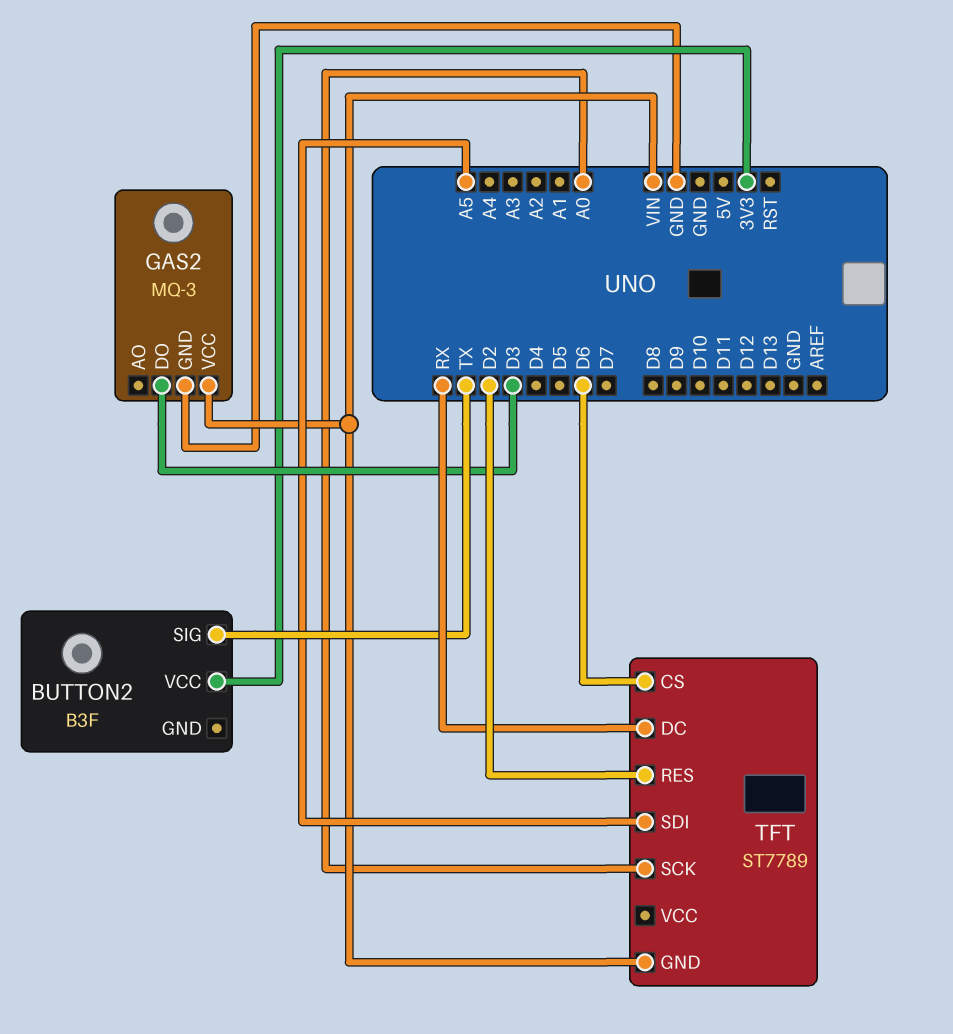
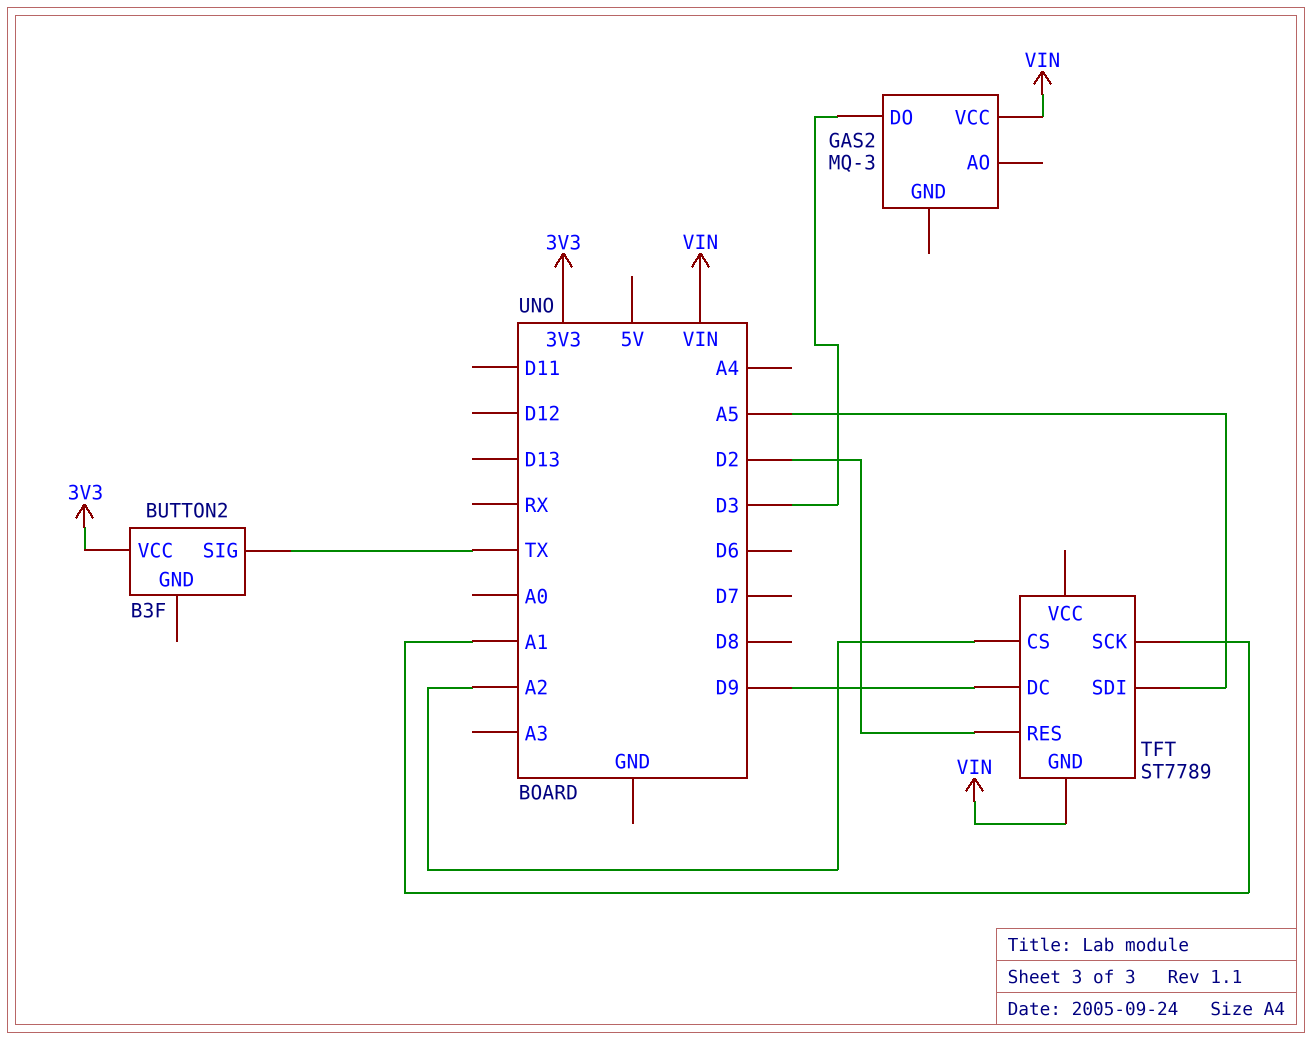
GAS2 pin GND: GND -> none
TFT pin CS: D6 -> A2
TFT pin DC: RX -> D9
TFT pin SCK: A0 -> A1

